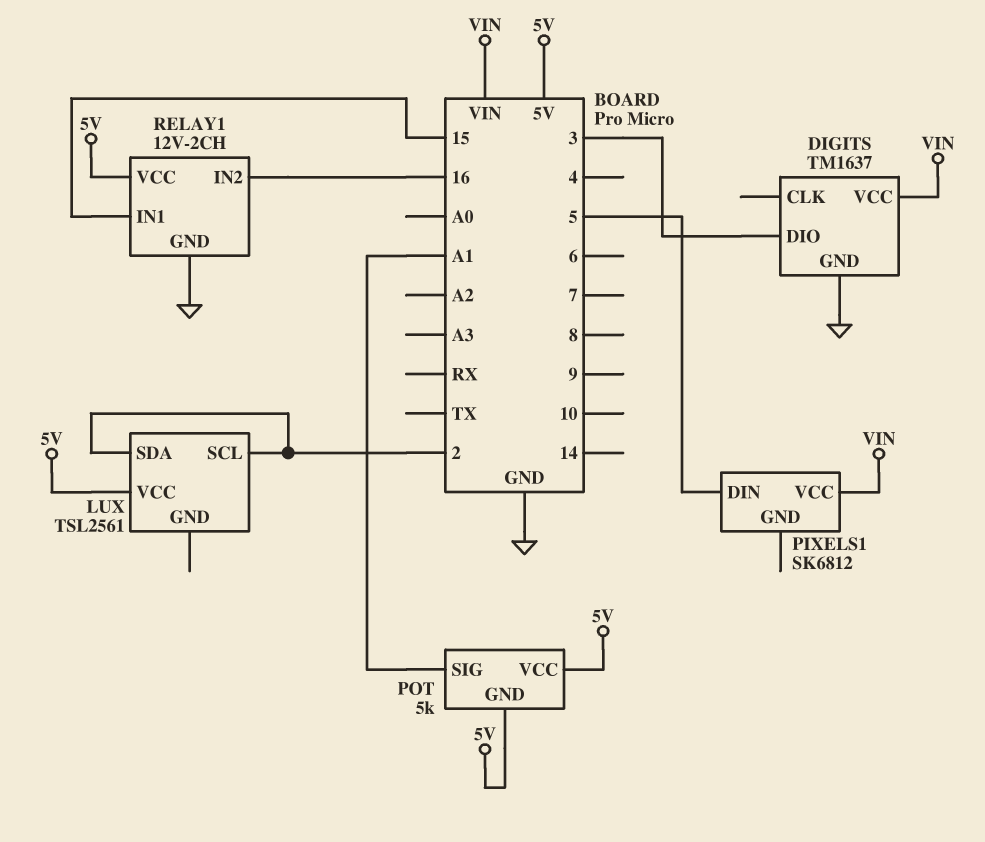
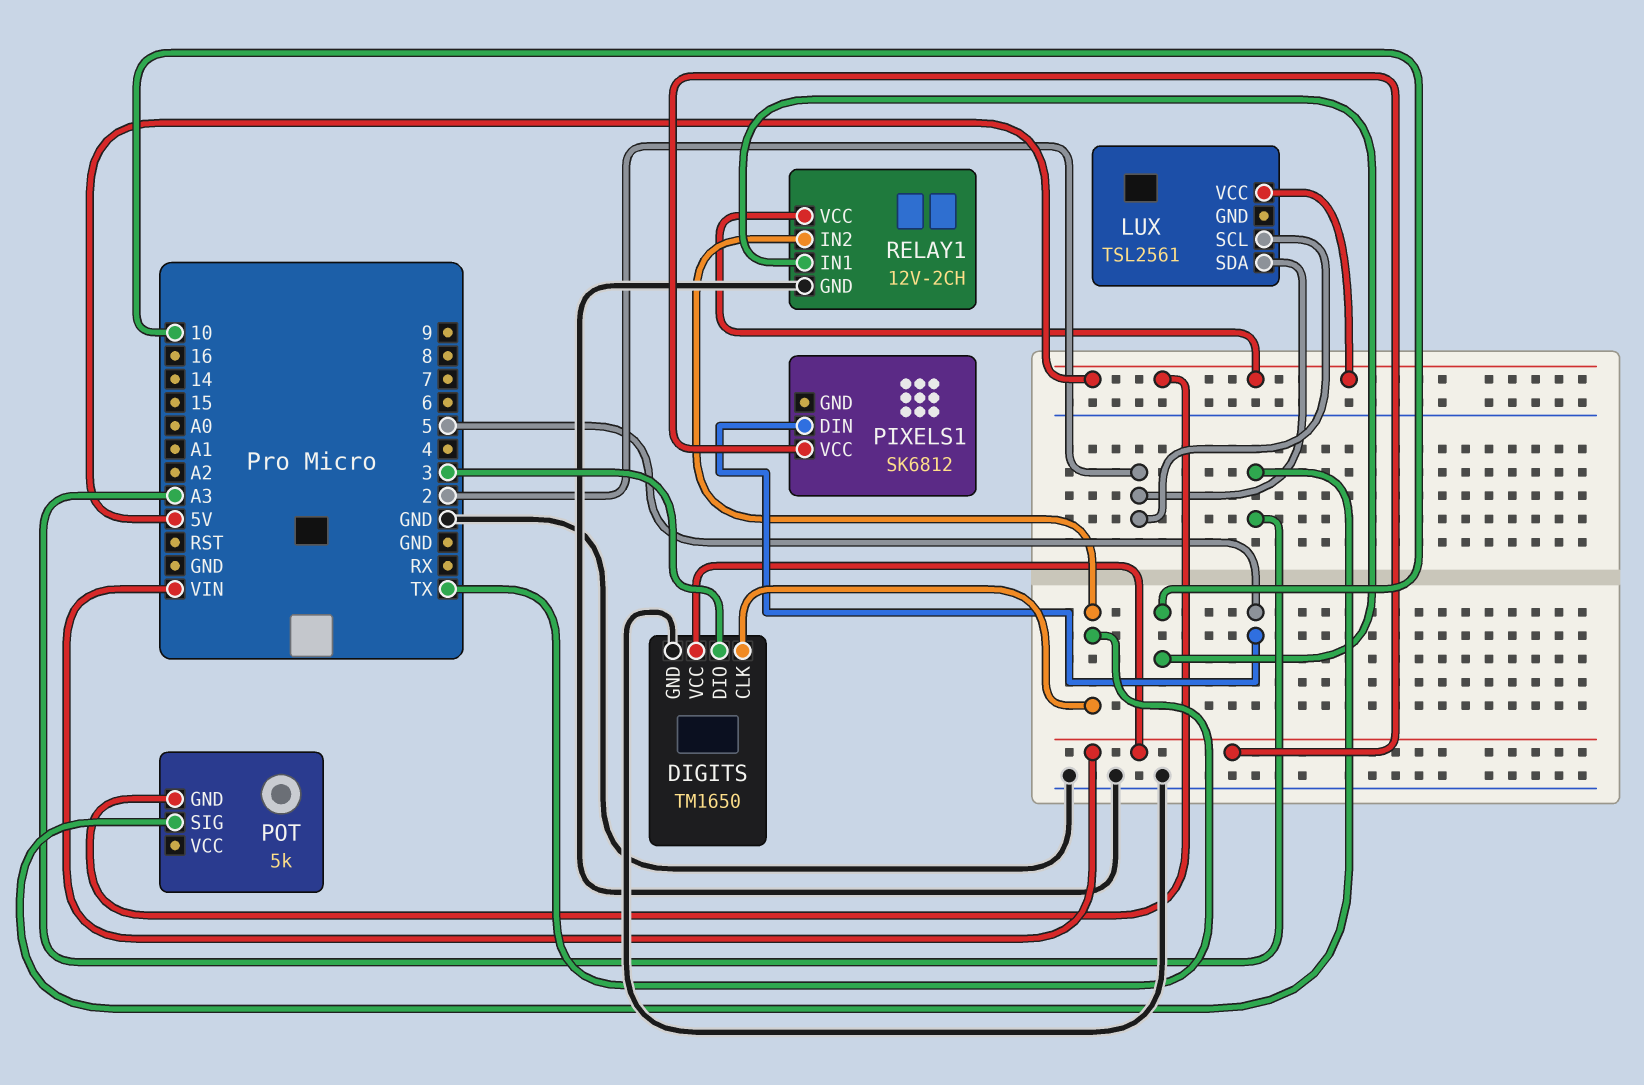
DIGITS: TM1637 -> TM1650
DIGITS pin CLK: none -> TX
POT pin SIG: A1 -> A3
POT pin VCC: 5V -> none
RELAY1 pin IN1: 15 -> 10
RELAY1 pin IN2: 16 -> TX

